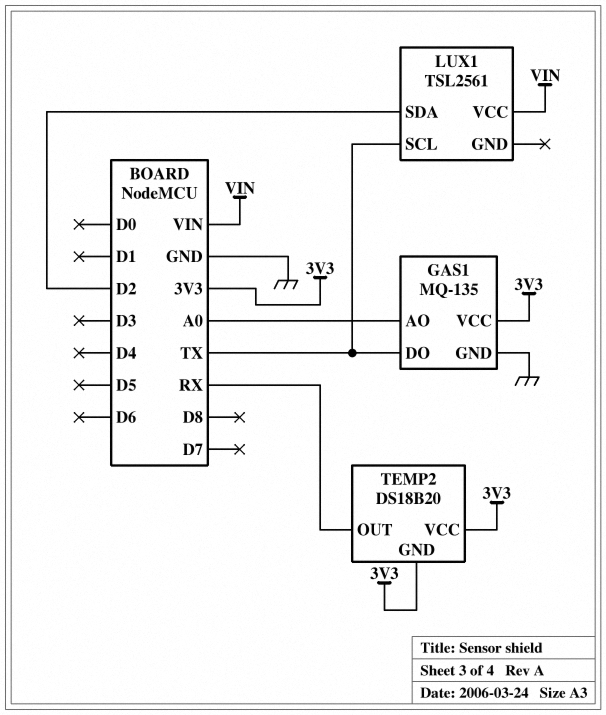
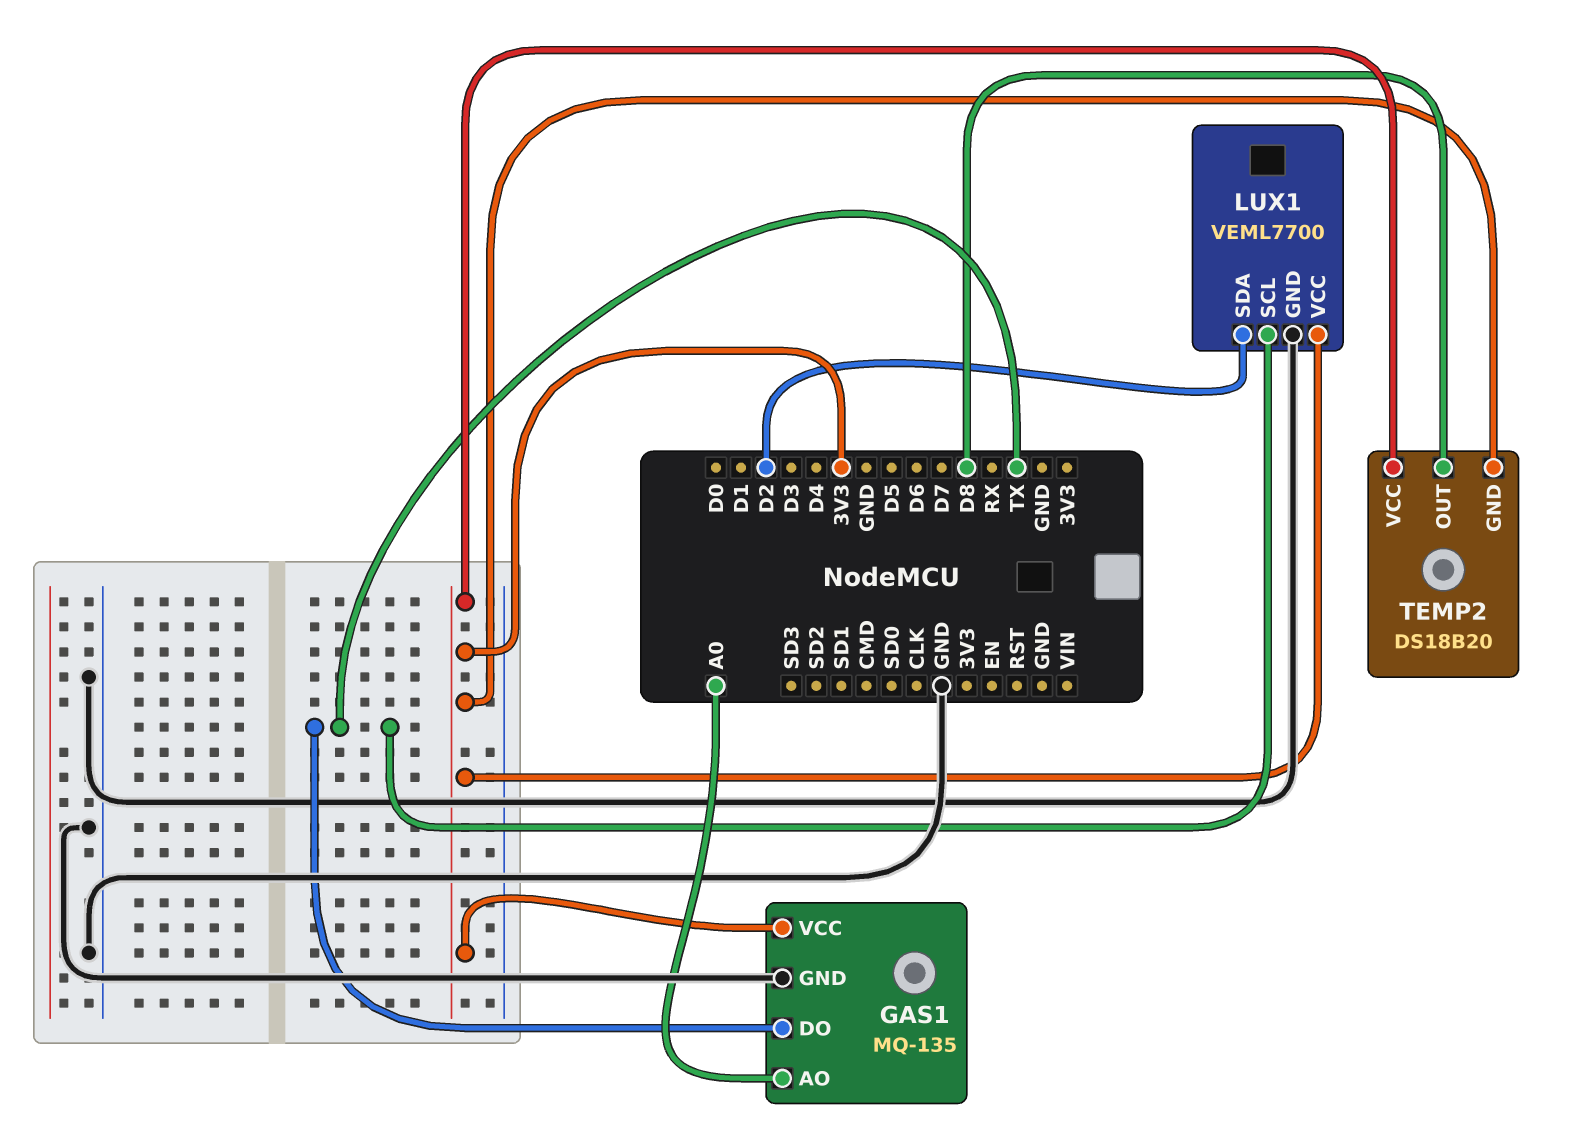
LUX1: TSL2561 -> VEML7700
LUX1 pin GND: none -> GND
LUX1 pin VCC: VIN -> 3V3
TEMP2 pin OUT: RX -> D8

